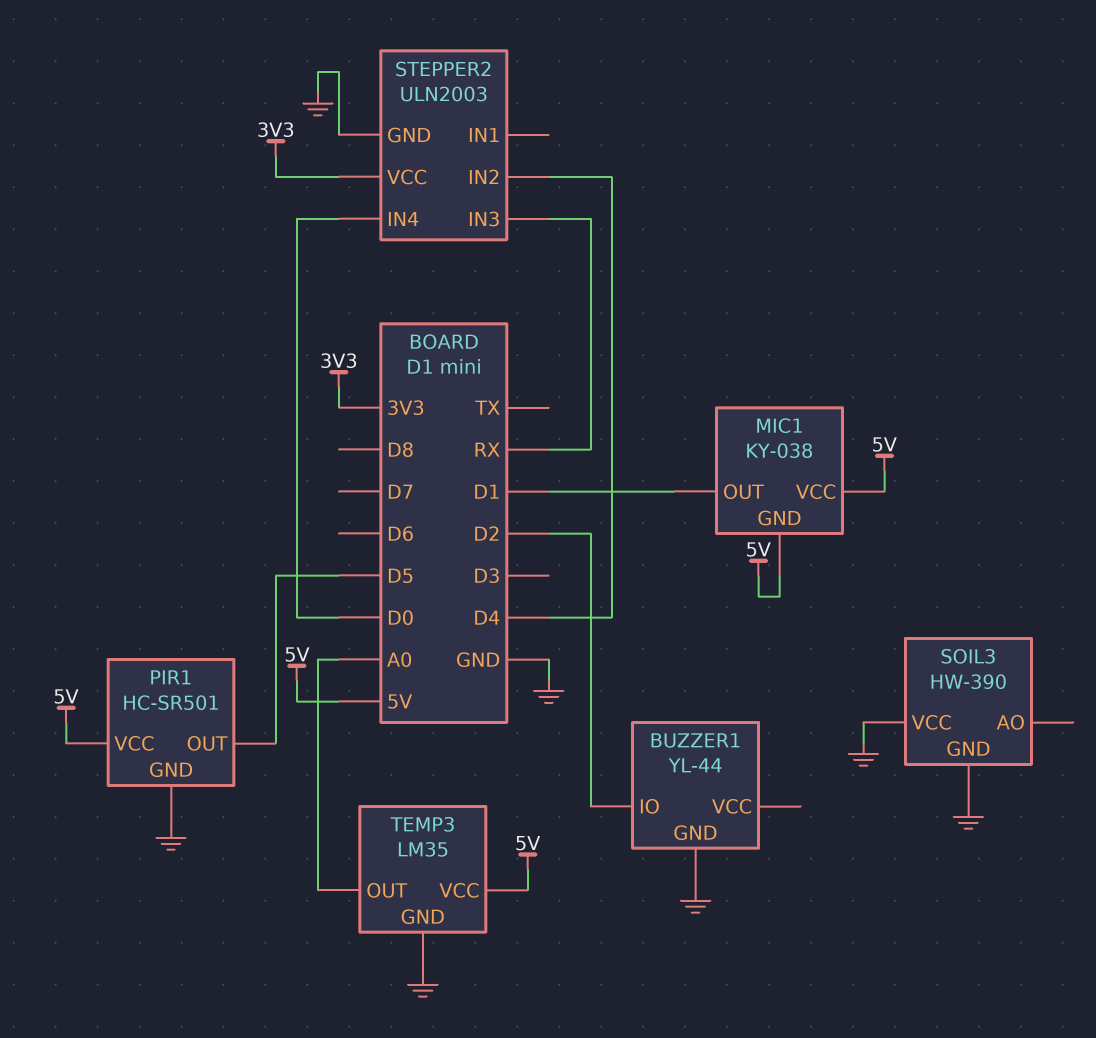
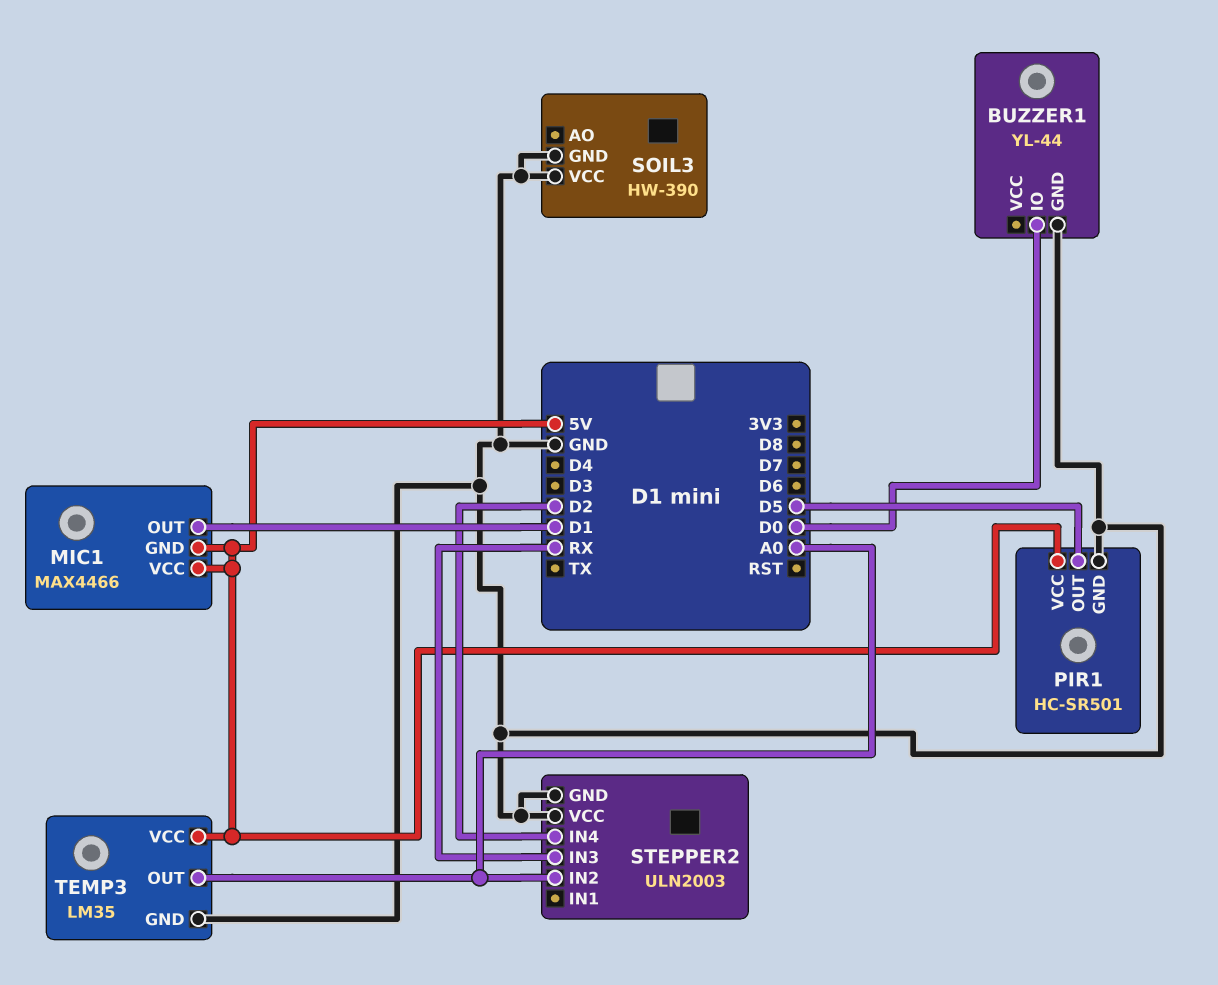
BUZZER1 pin IO: D2 -> D0
MIC1: KY-038 -> MAX4466
STEPPER2 pin IN2: D4 -> A0
STEPPER2 pin IN4: D0 -> D2
STEPPER2 pin VCC: 3V3 -> GND

